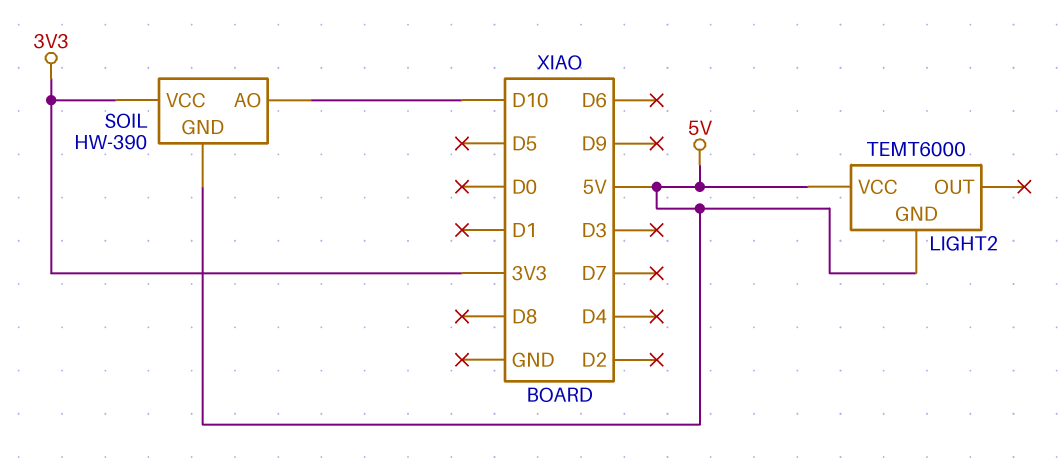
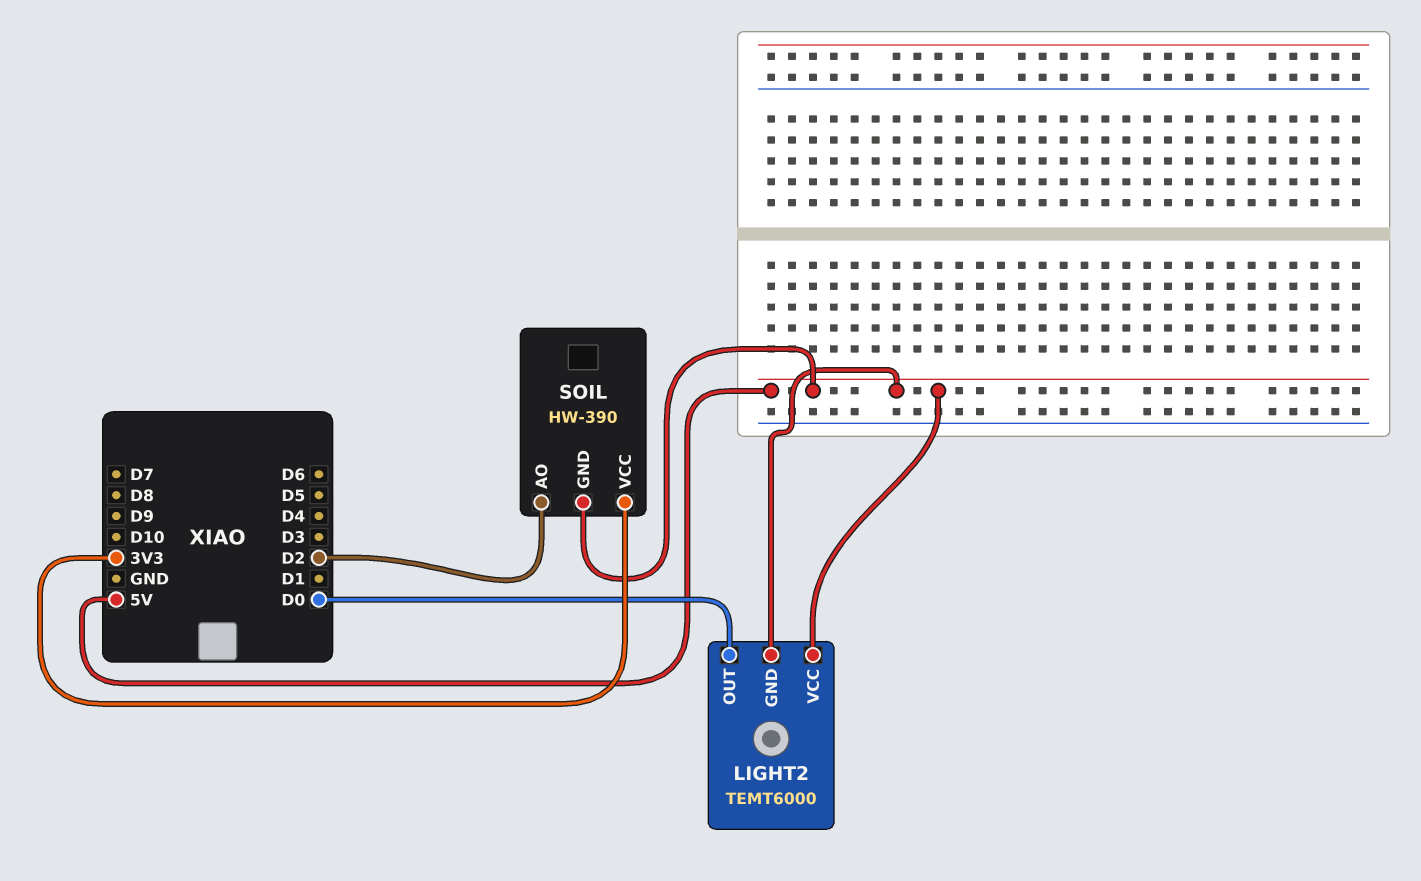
LIGHT2 pin OUT: none -> D0
SOIL pin AO: D10 -> D2

